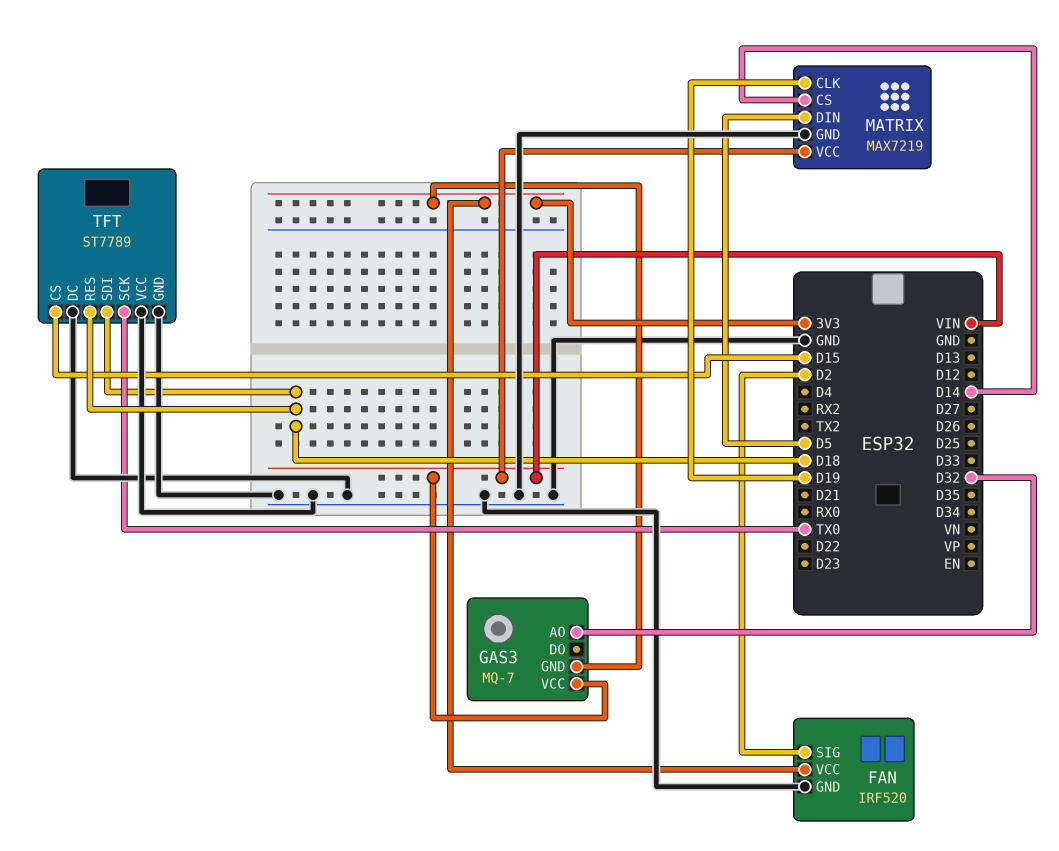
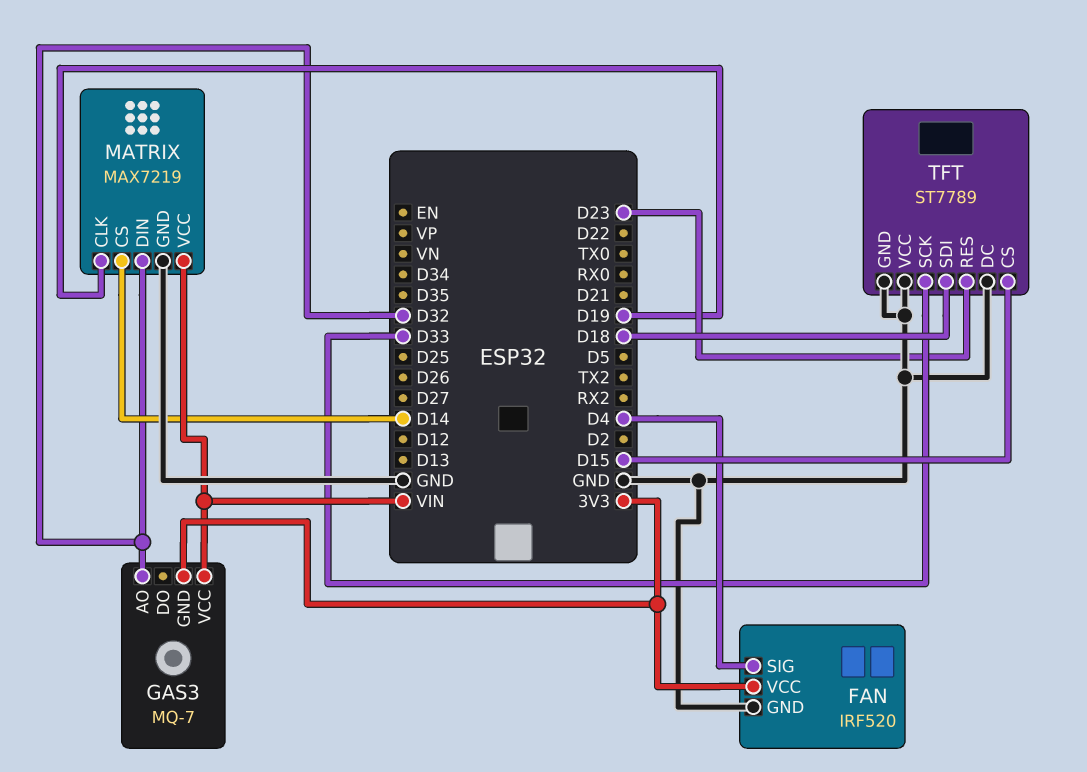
FAN pin SIG: D2 -> D4
MATRIX pin DIN: D5 -> D32
TFT pin RES: D18 -> D23
TFT pin SCK: TX0 -> D33

